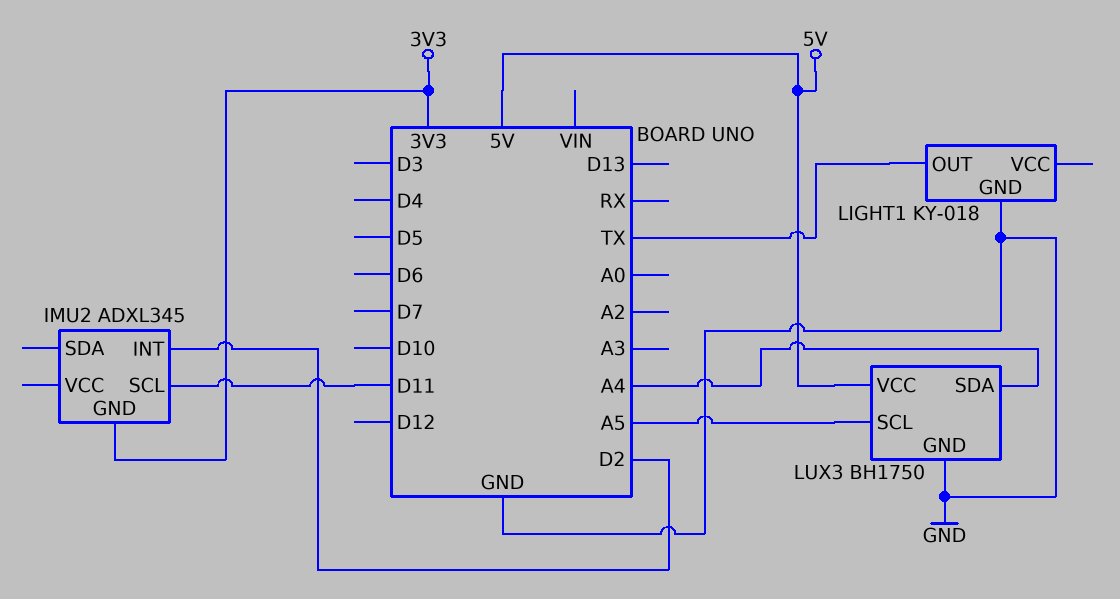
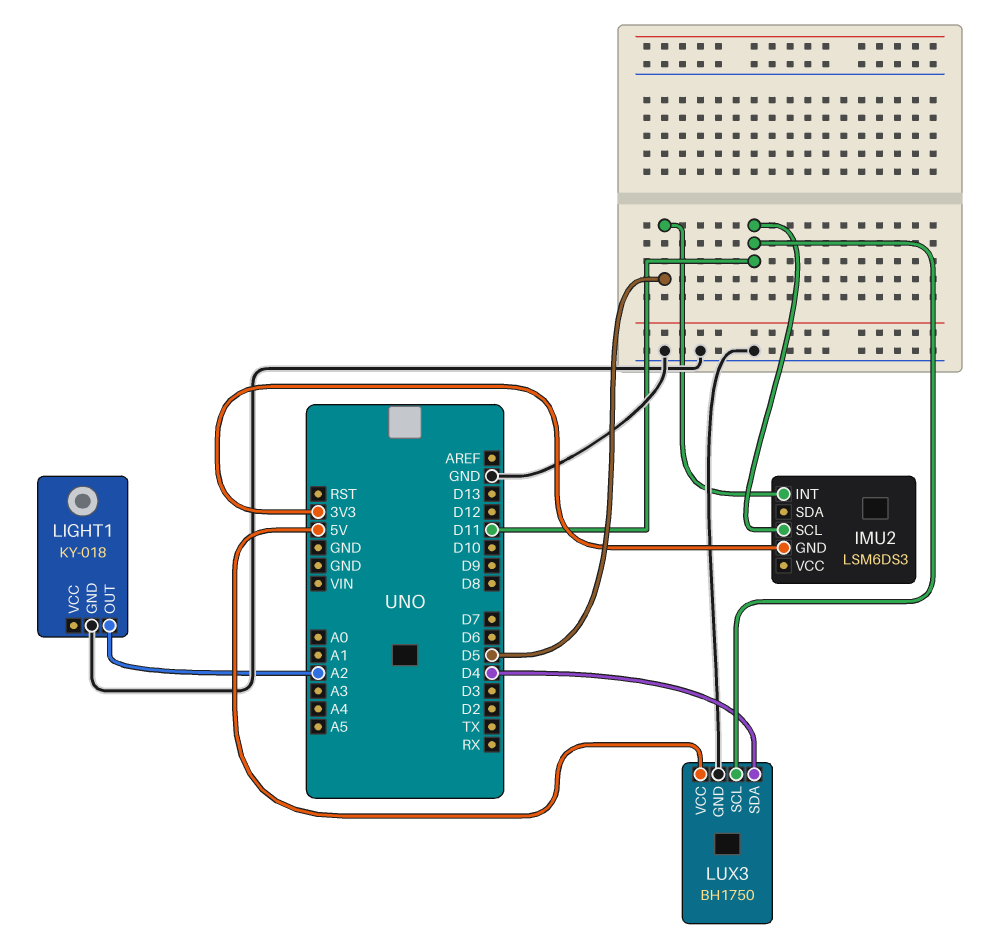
IMU2: ADXL345 -> LSM6DS3
IMU2 pin INT: D2 -> D5
LIGHT1 pin OUT: TX -> A2
LUX3 pin SCL: A5 -> D11
LUX3 pin SDA: A4 -> D4

